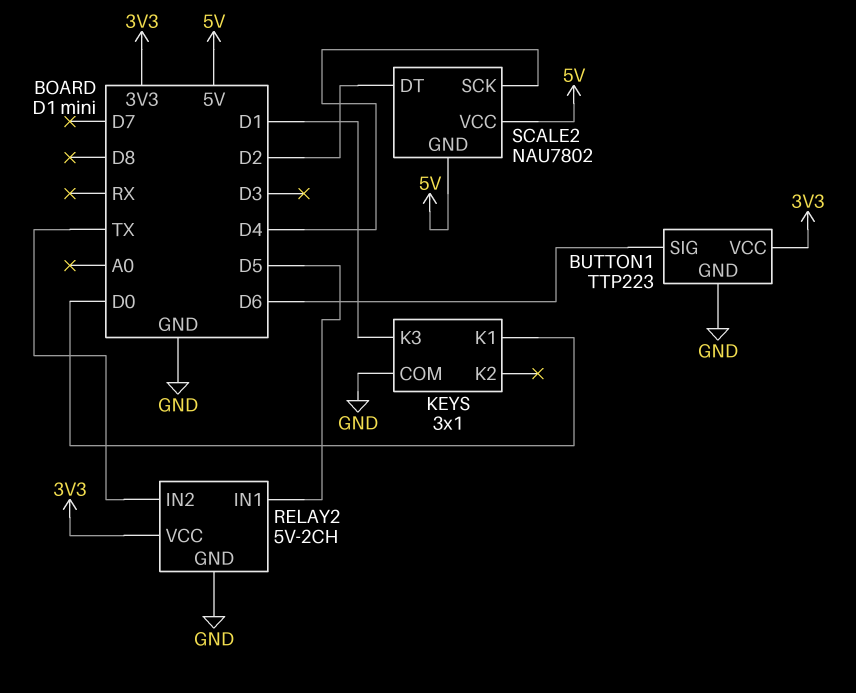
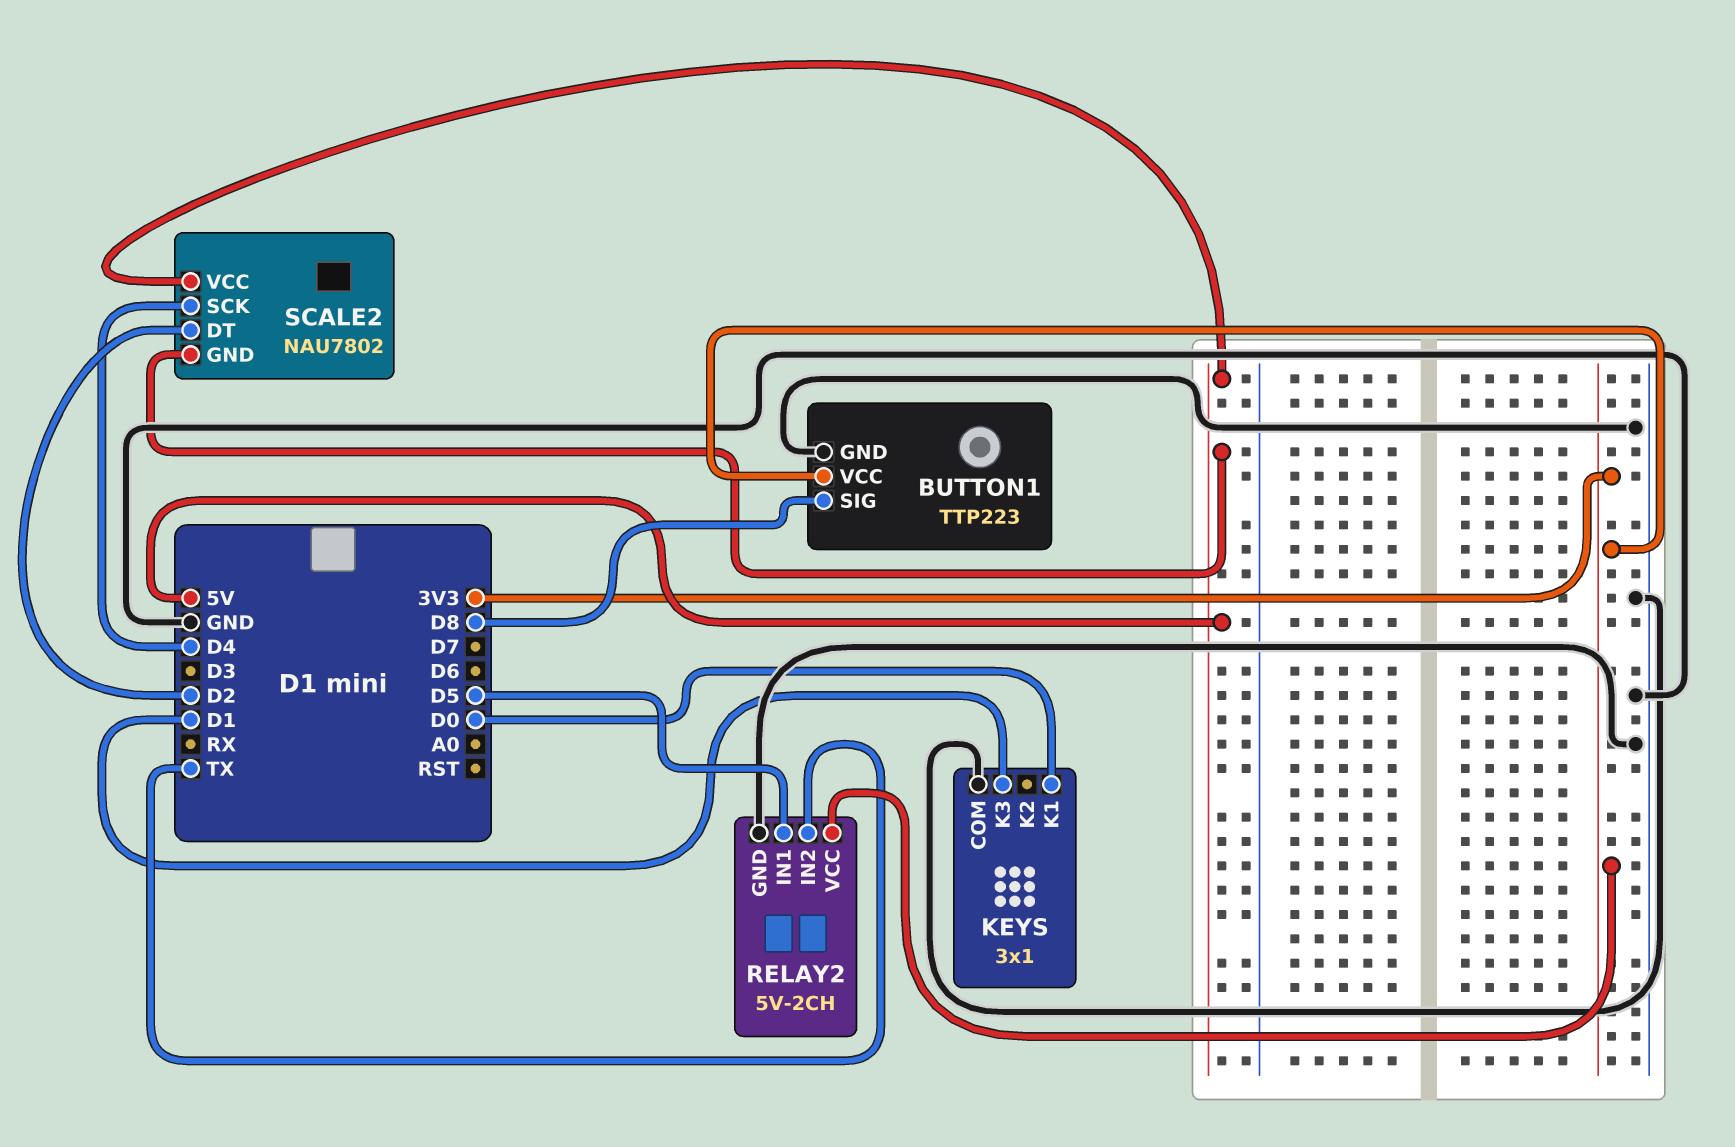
BUTTON1 pin SIG: D6 -> D8

